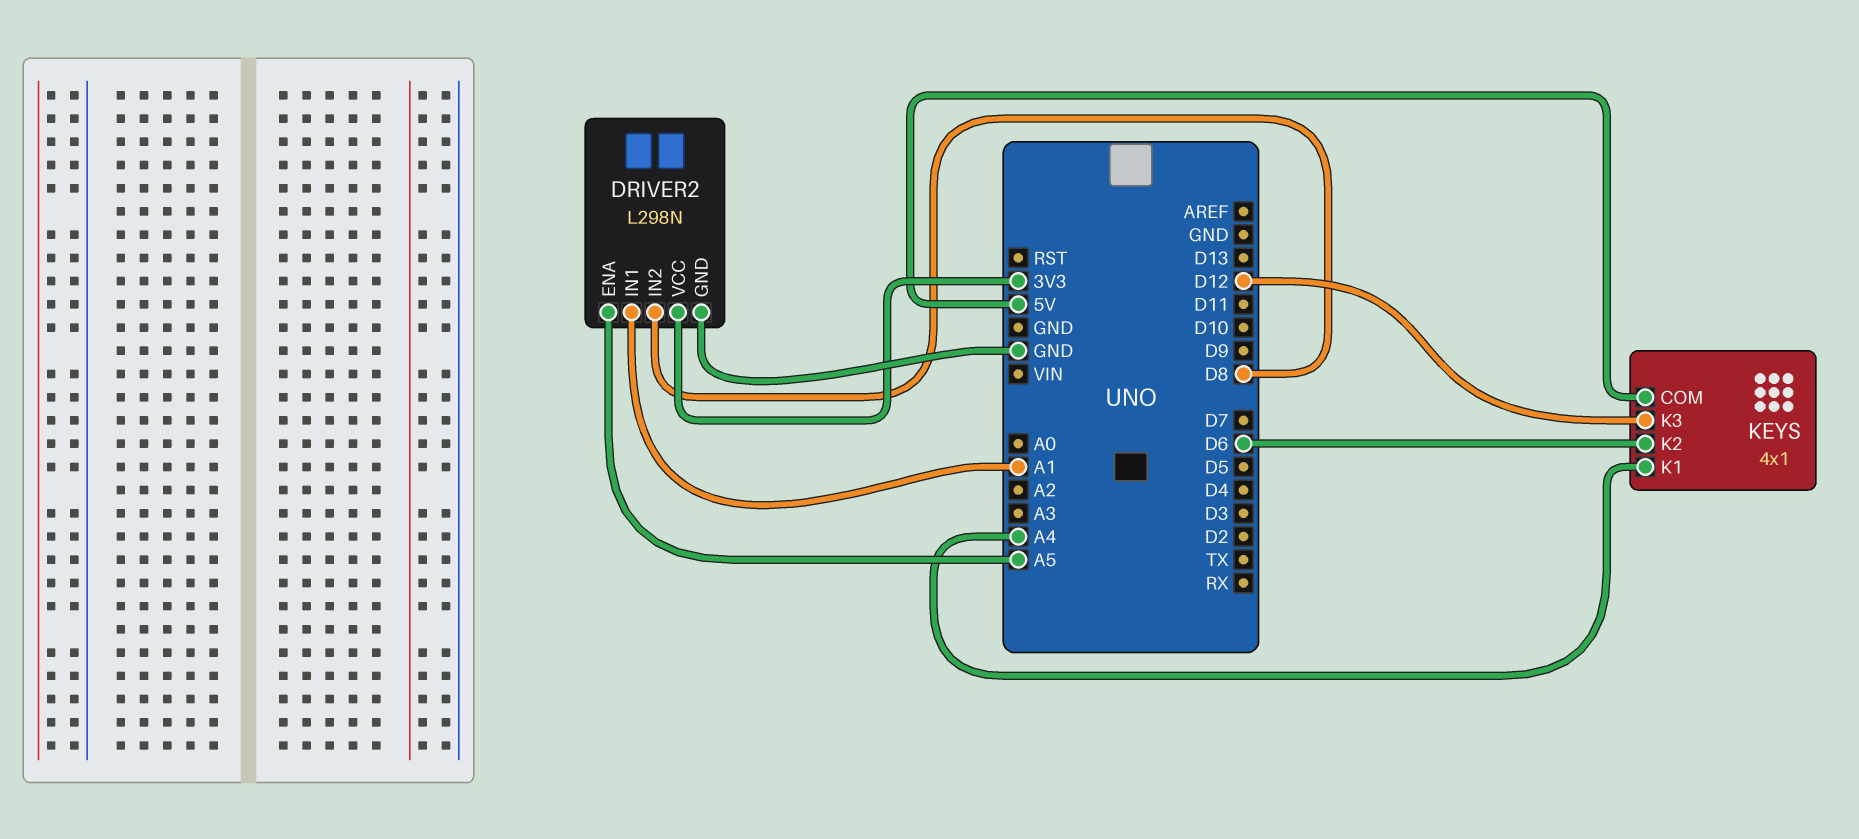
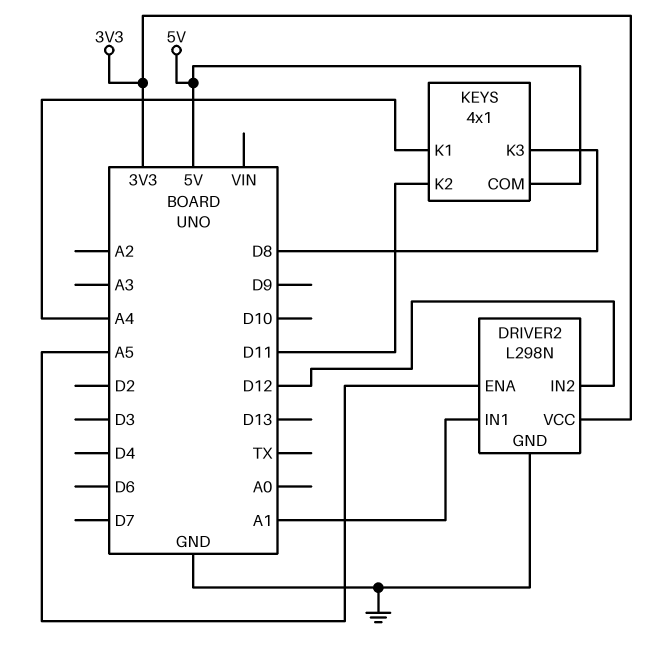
DRIVER2 pin IN2: D8 -> D12
KEYS pin K2: D6 -> D11
KEYS pin K3: D12 -> D8

